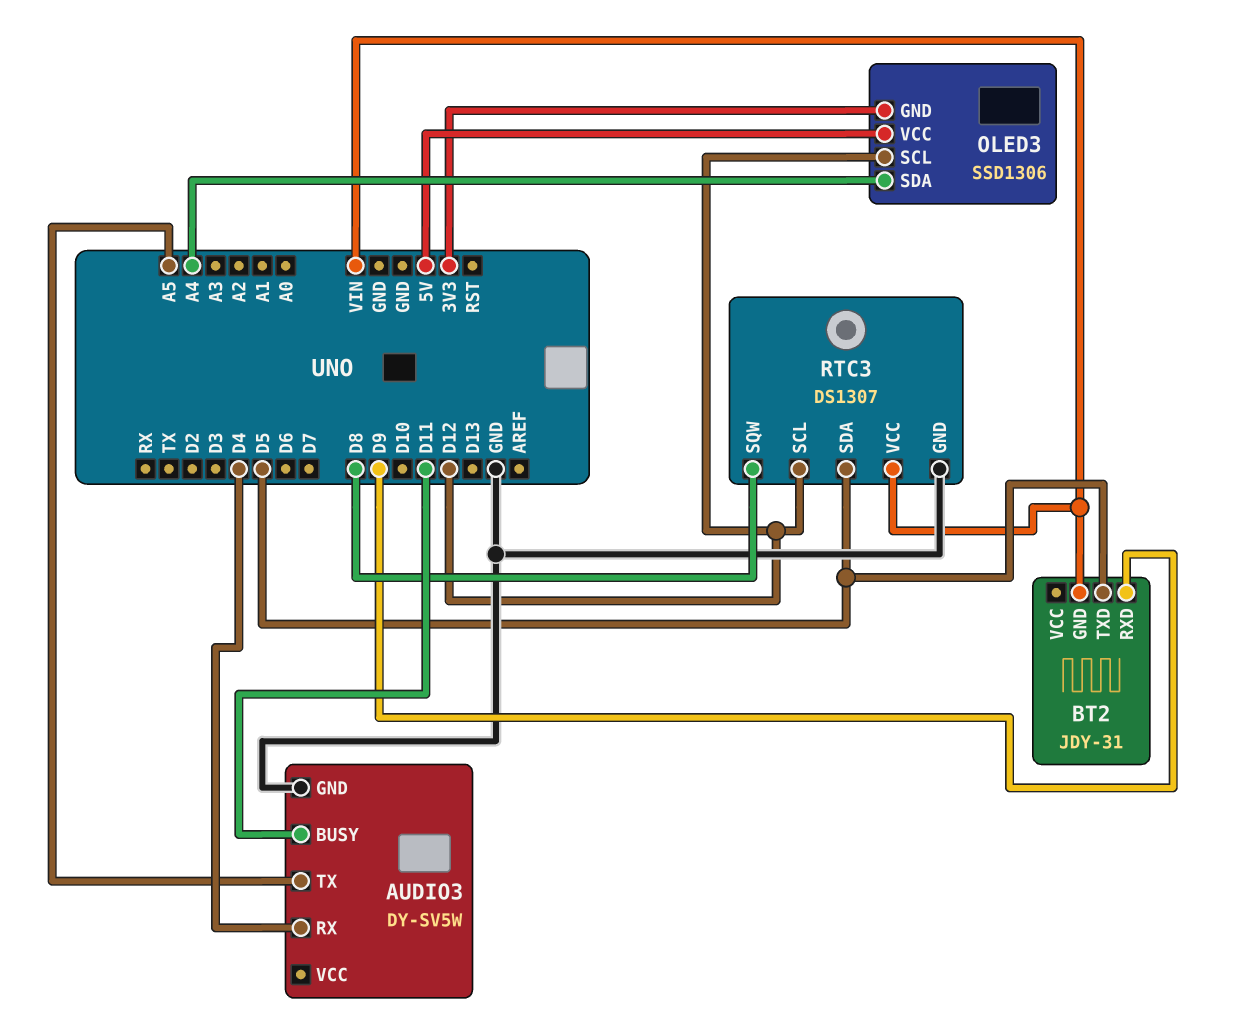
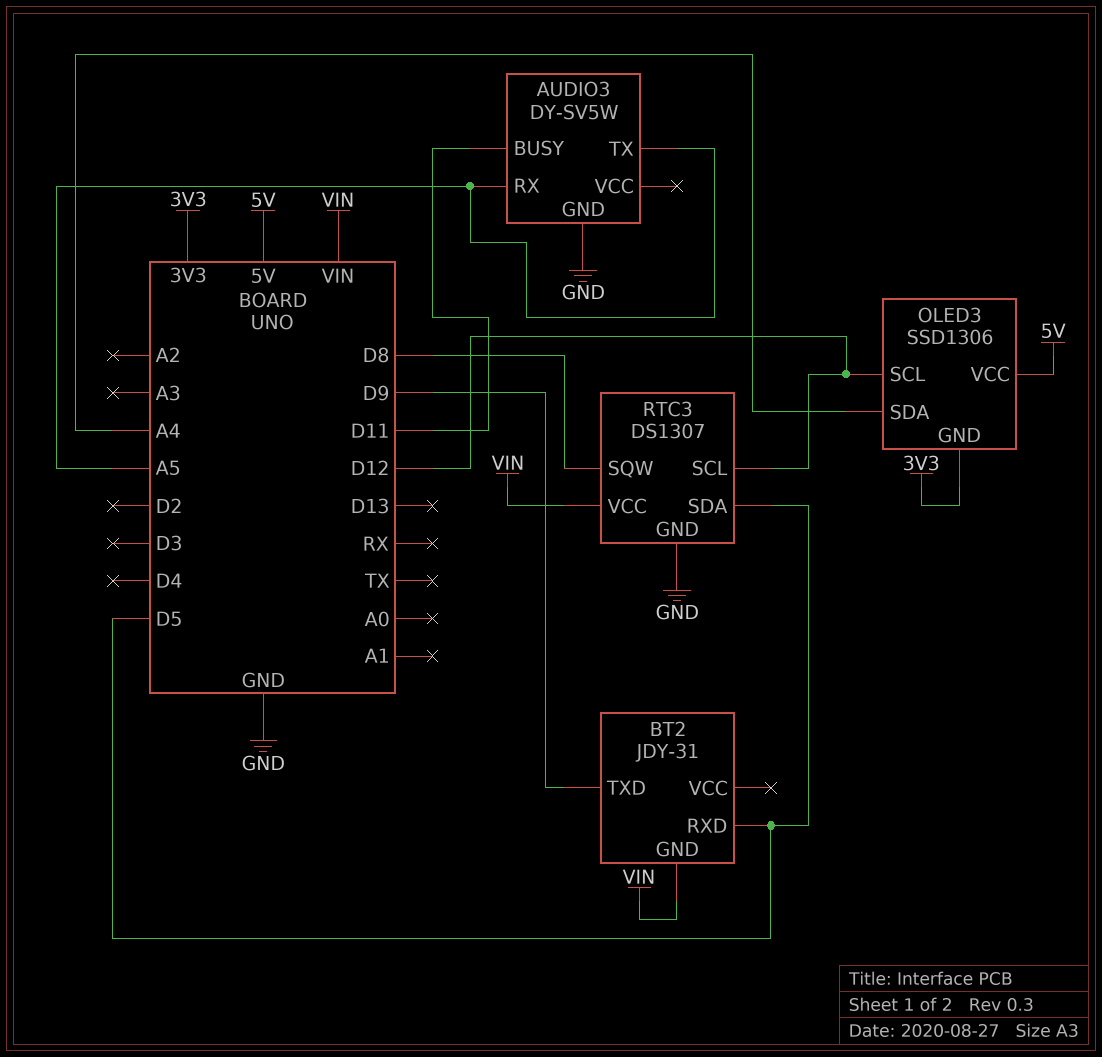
AUDIO3 pin RX: D4 -> A5
BT2 pin RXD: D9 -> D5
BT2 pin TXD: D5 -> D9

